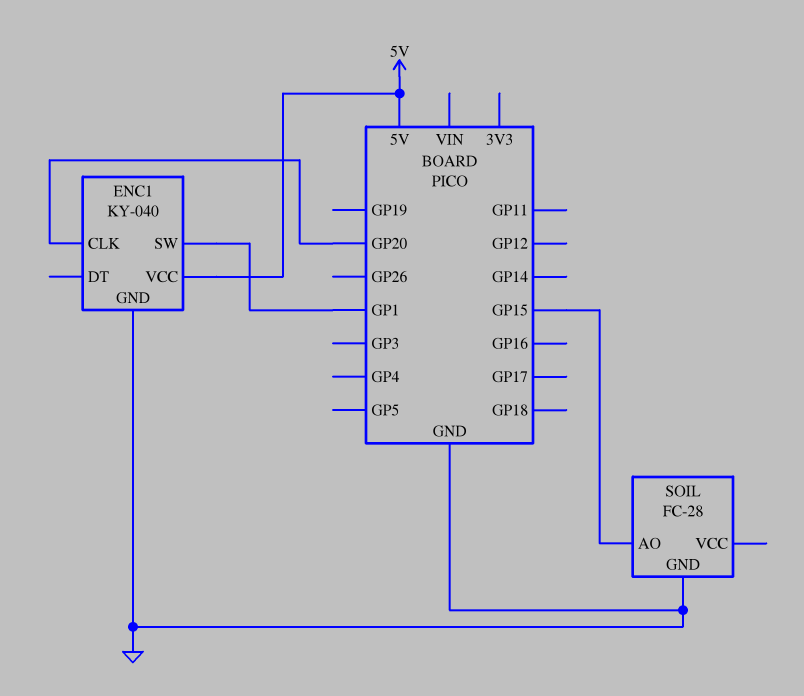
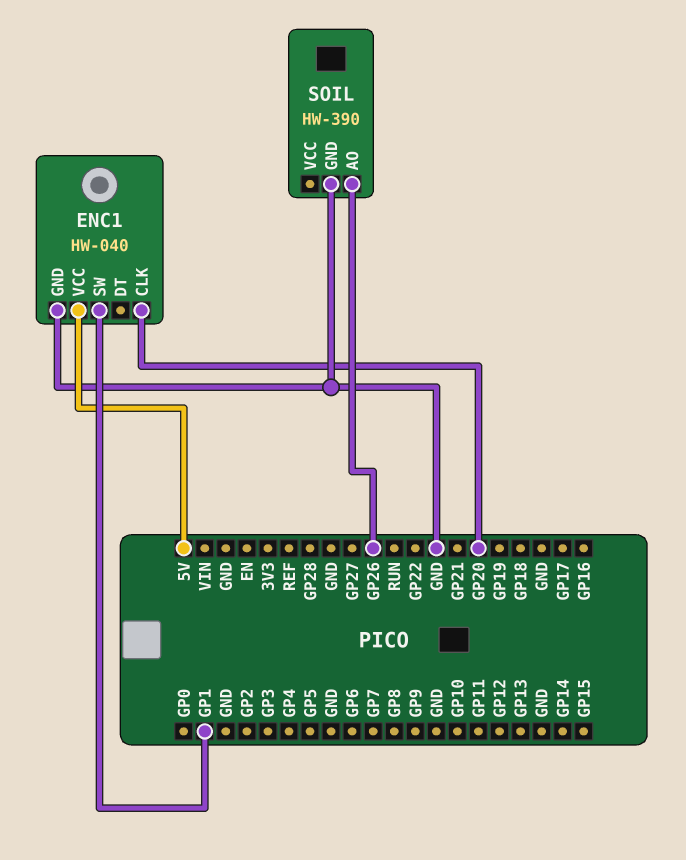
ENC1: KY-040 -> HW-040
SOIL: FC-28 -> HW-390
SOIL pin AO: GP15 -> GP26

